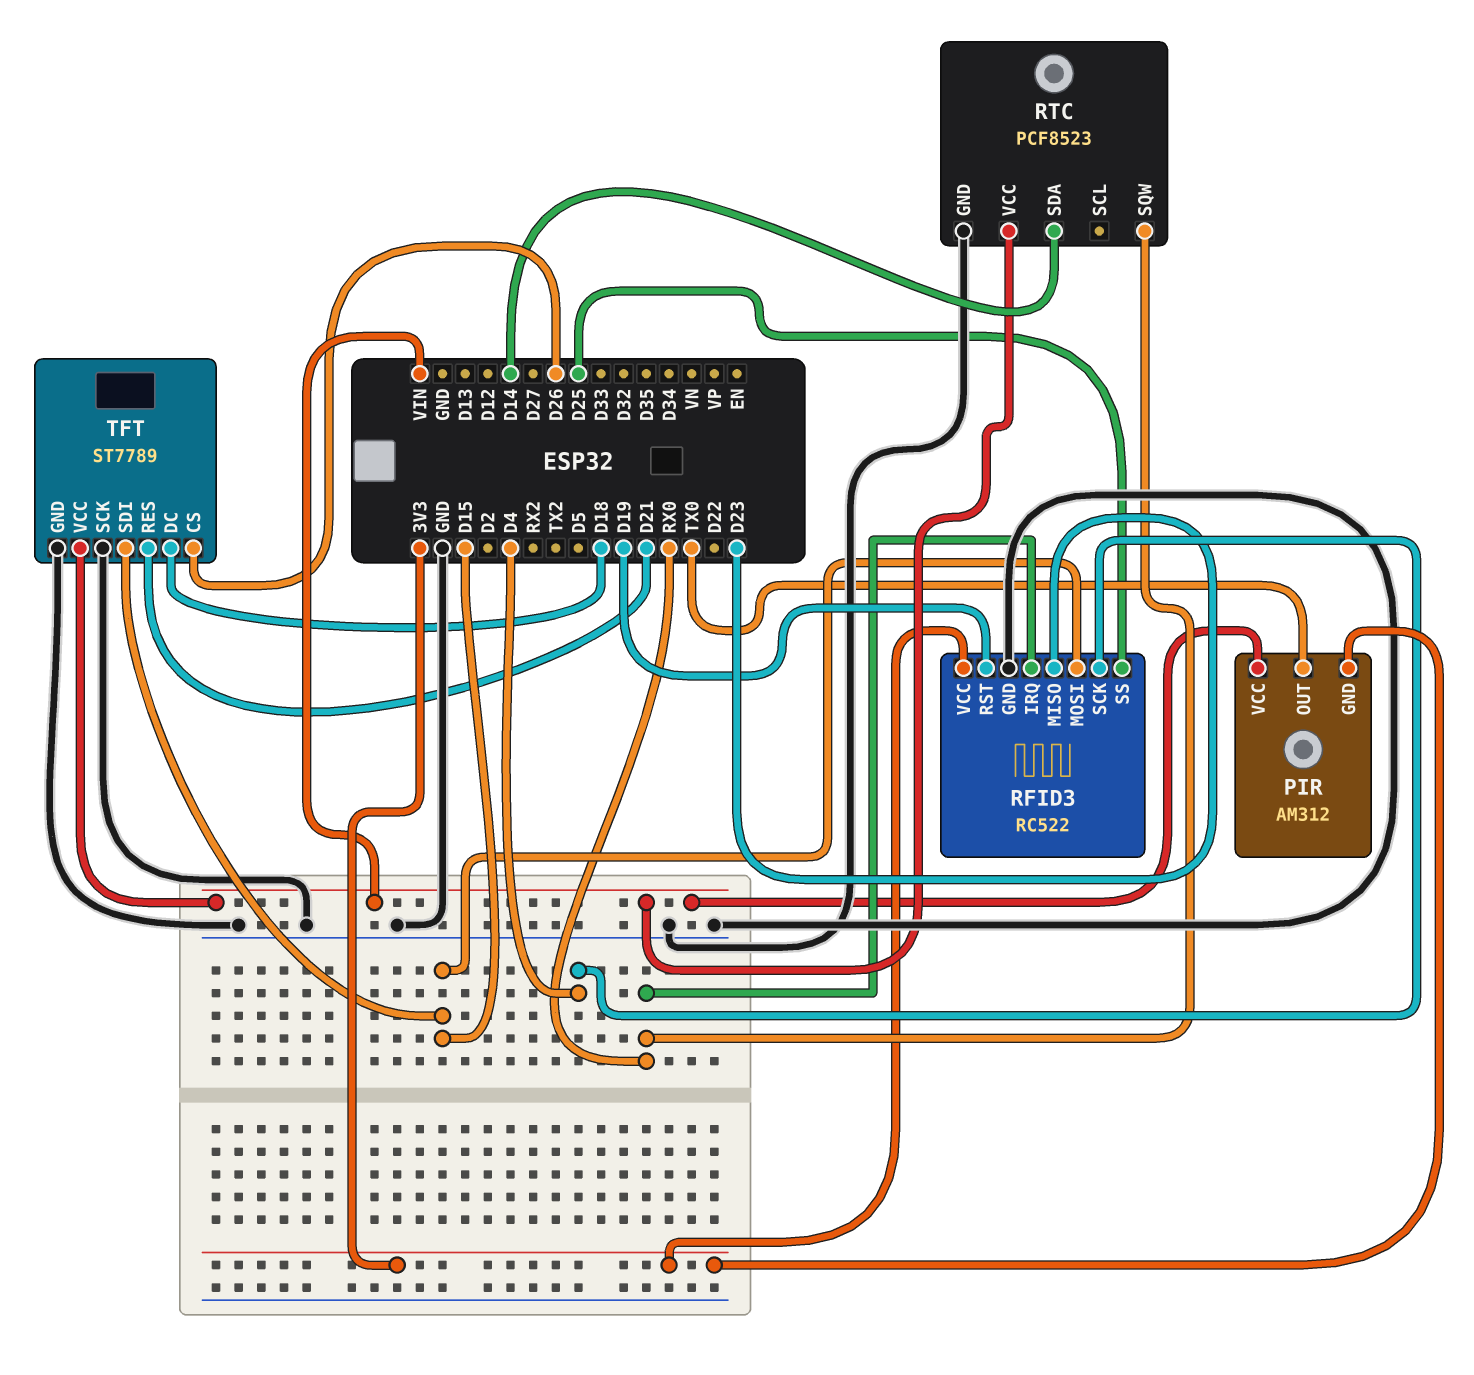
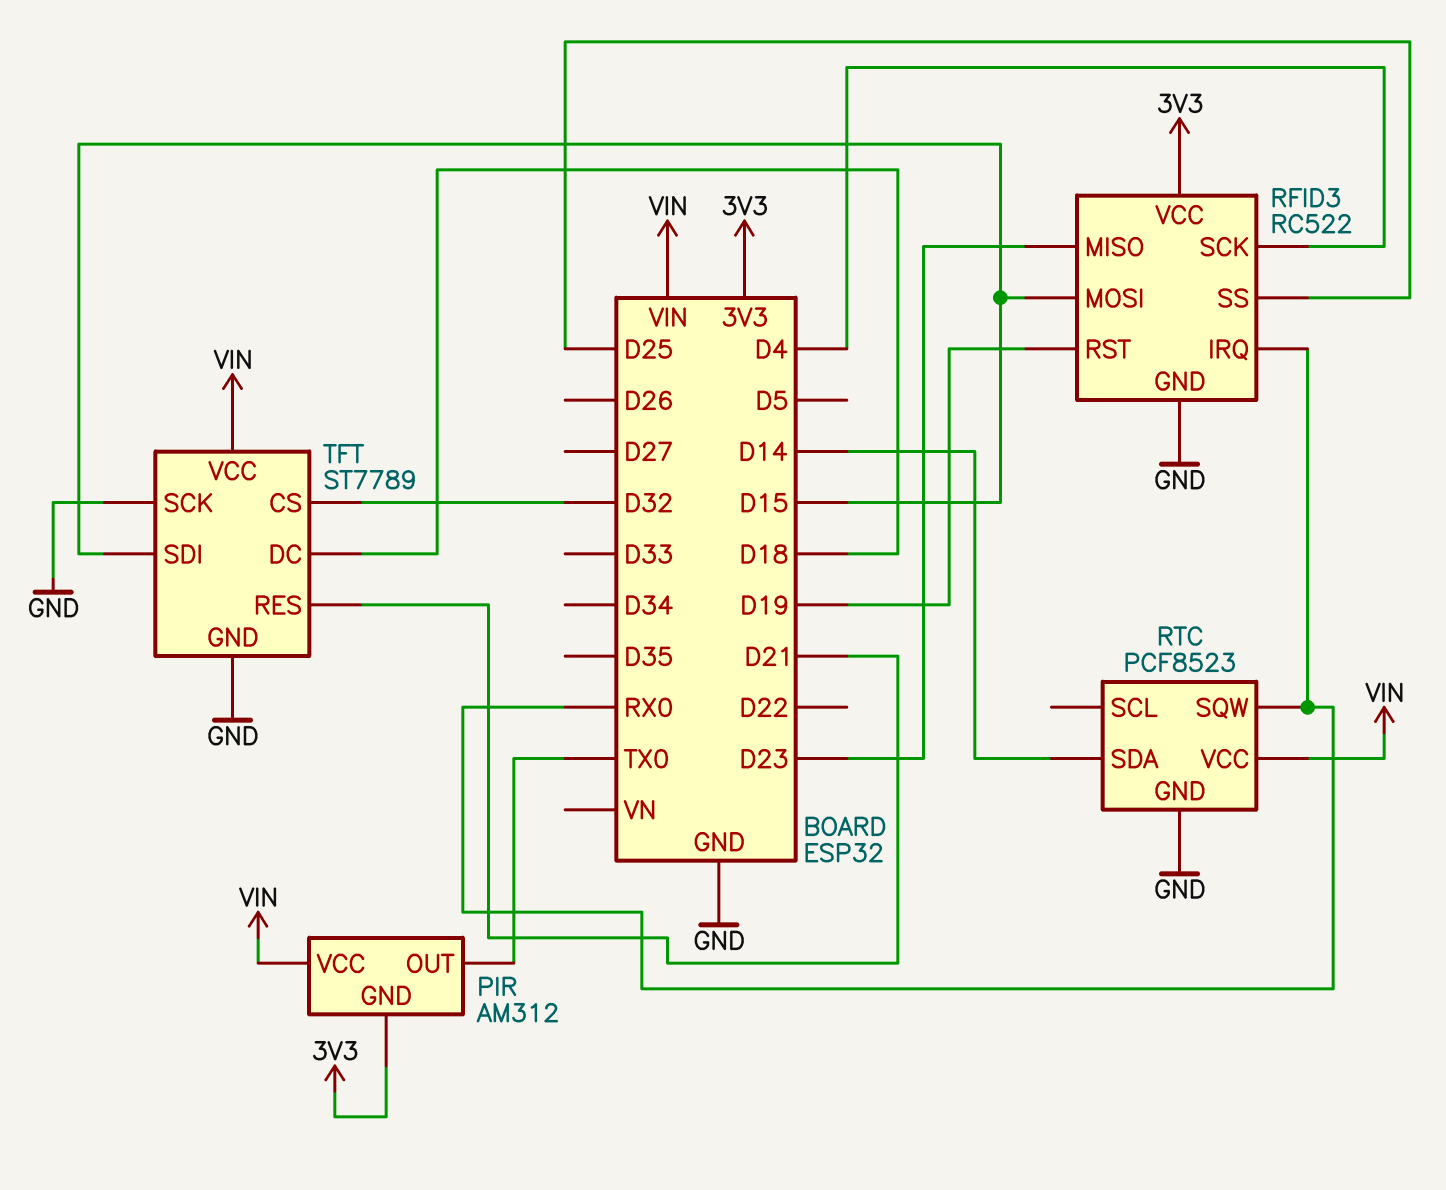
TFT pin CS: D26 -> D32

